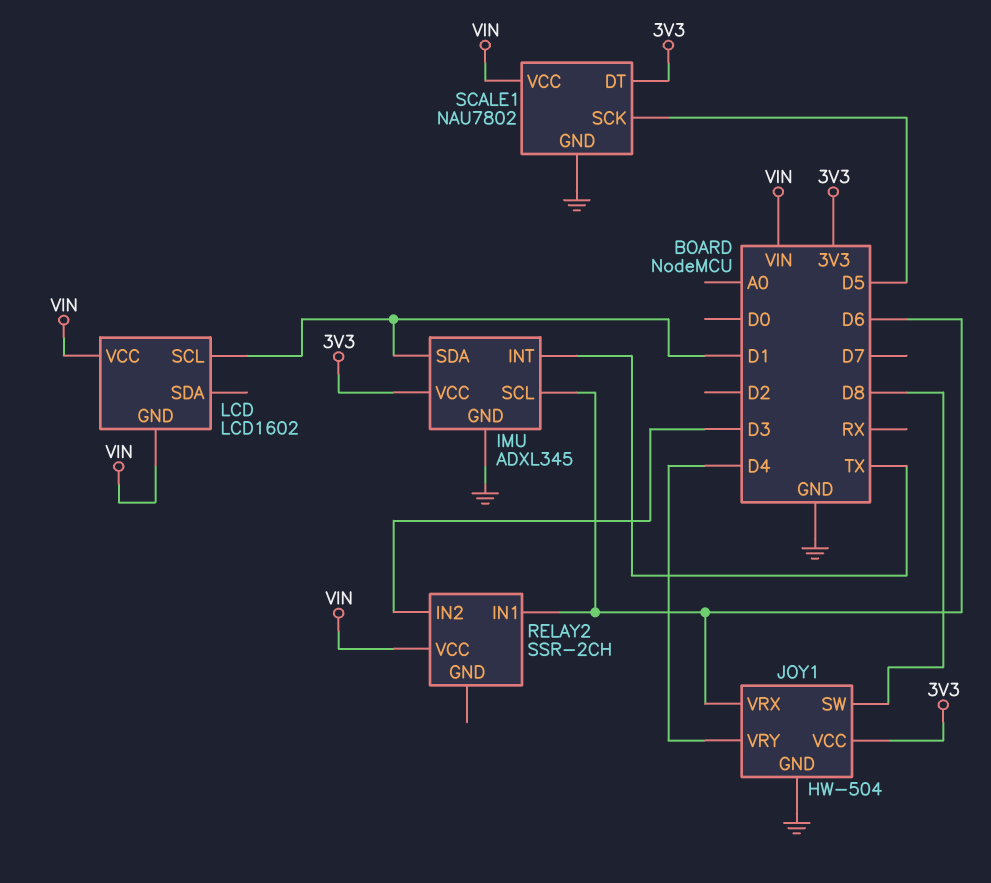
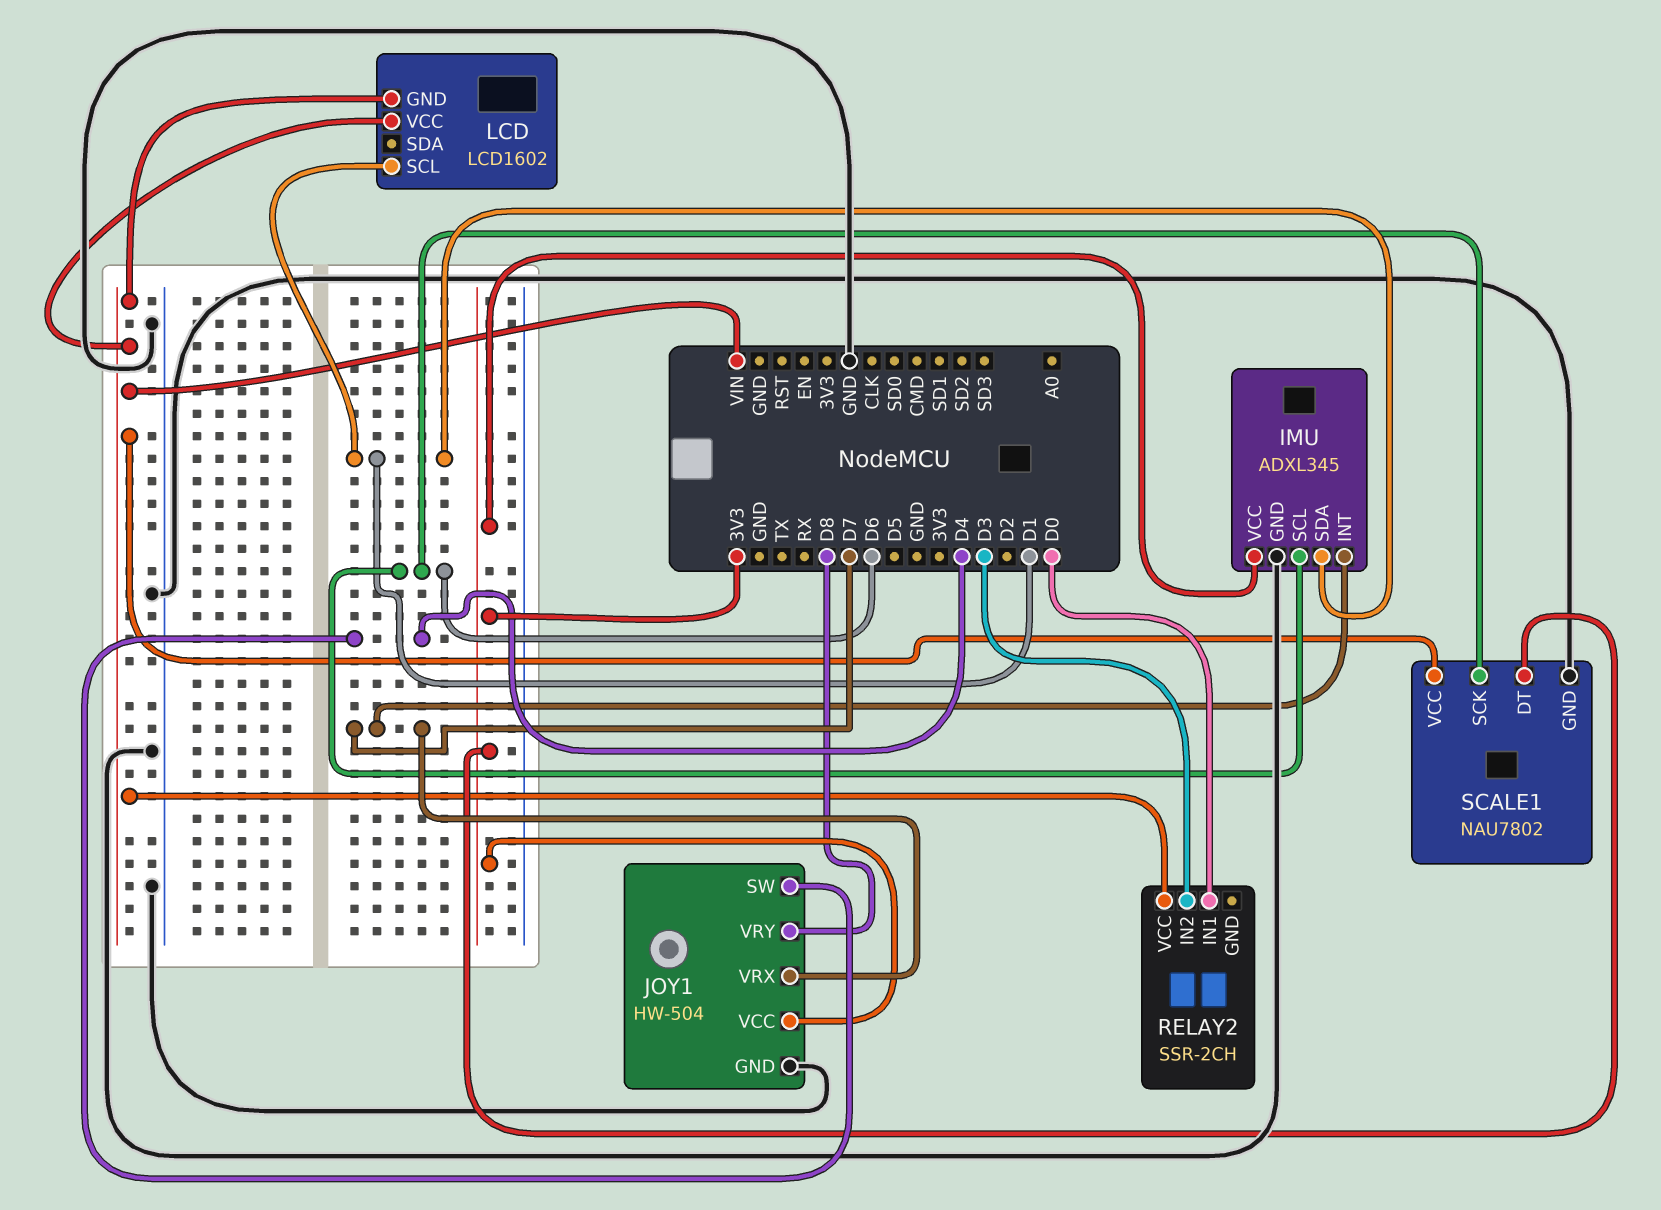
IMU pin INT: TX -> D7
JOY1 pin SW: D8 -> D4
JOY1 pin VRX: D6 -> D7
JOY1 pin VRY: D4 -> D8
RELAY2 pin IN1: D6 -> D0
SCALE1 pin SCK: D5 -> D6

